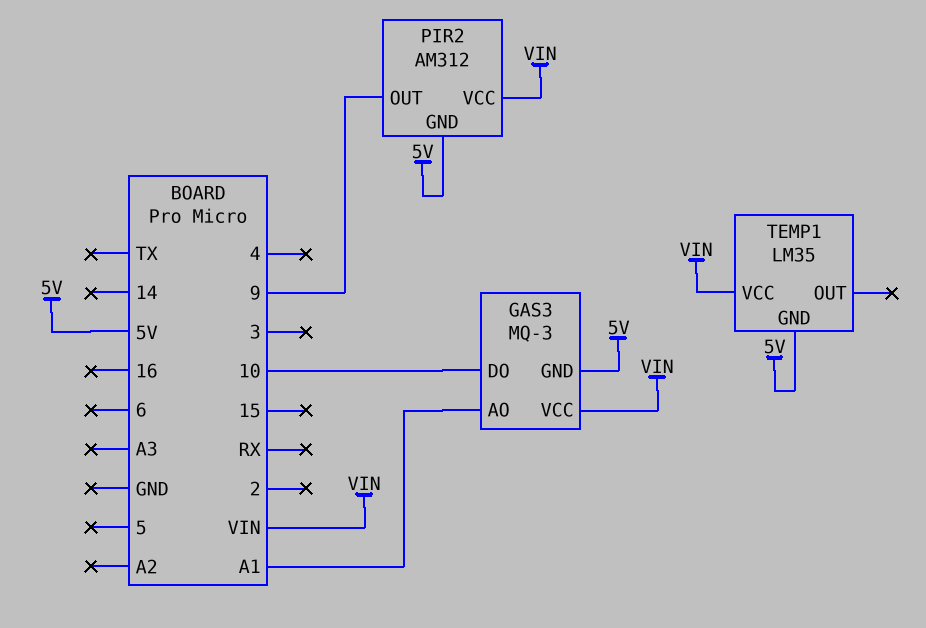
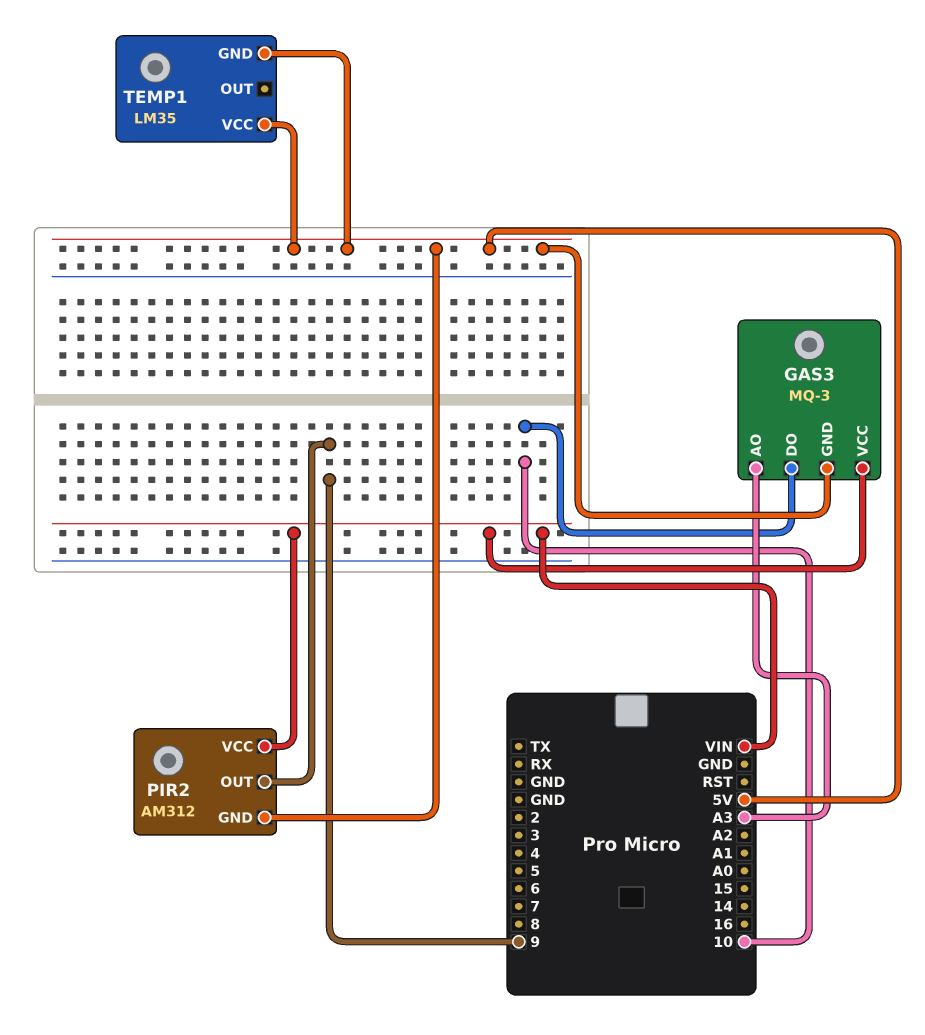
GAS3 pin AO: A1 -> A3
TEMP1 pin VCC: VIN -> 5V

